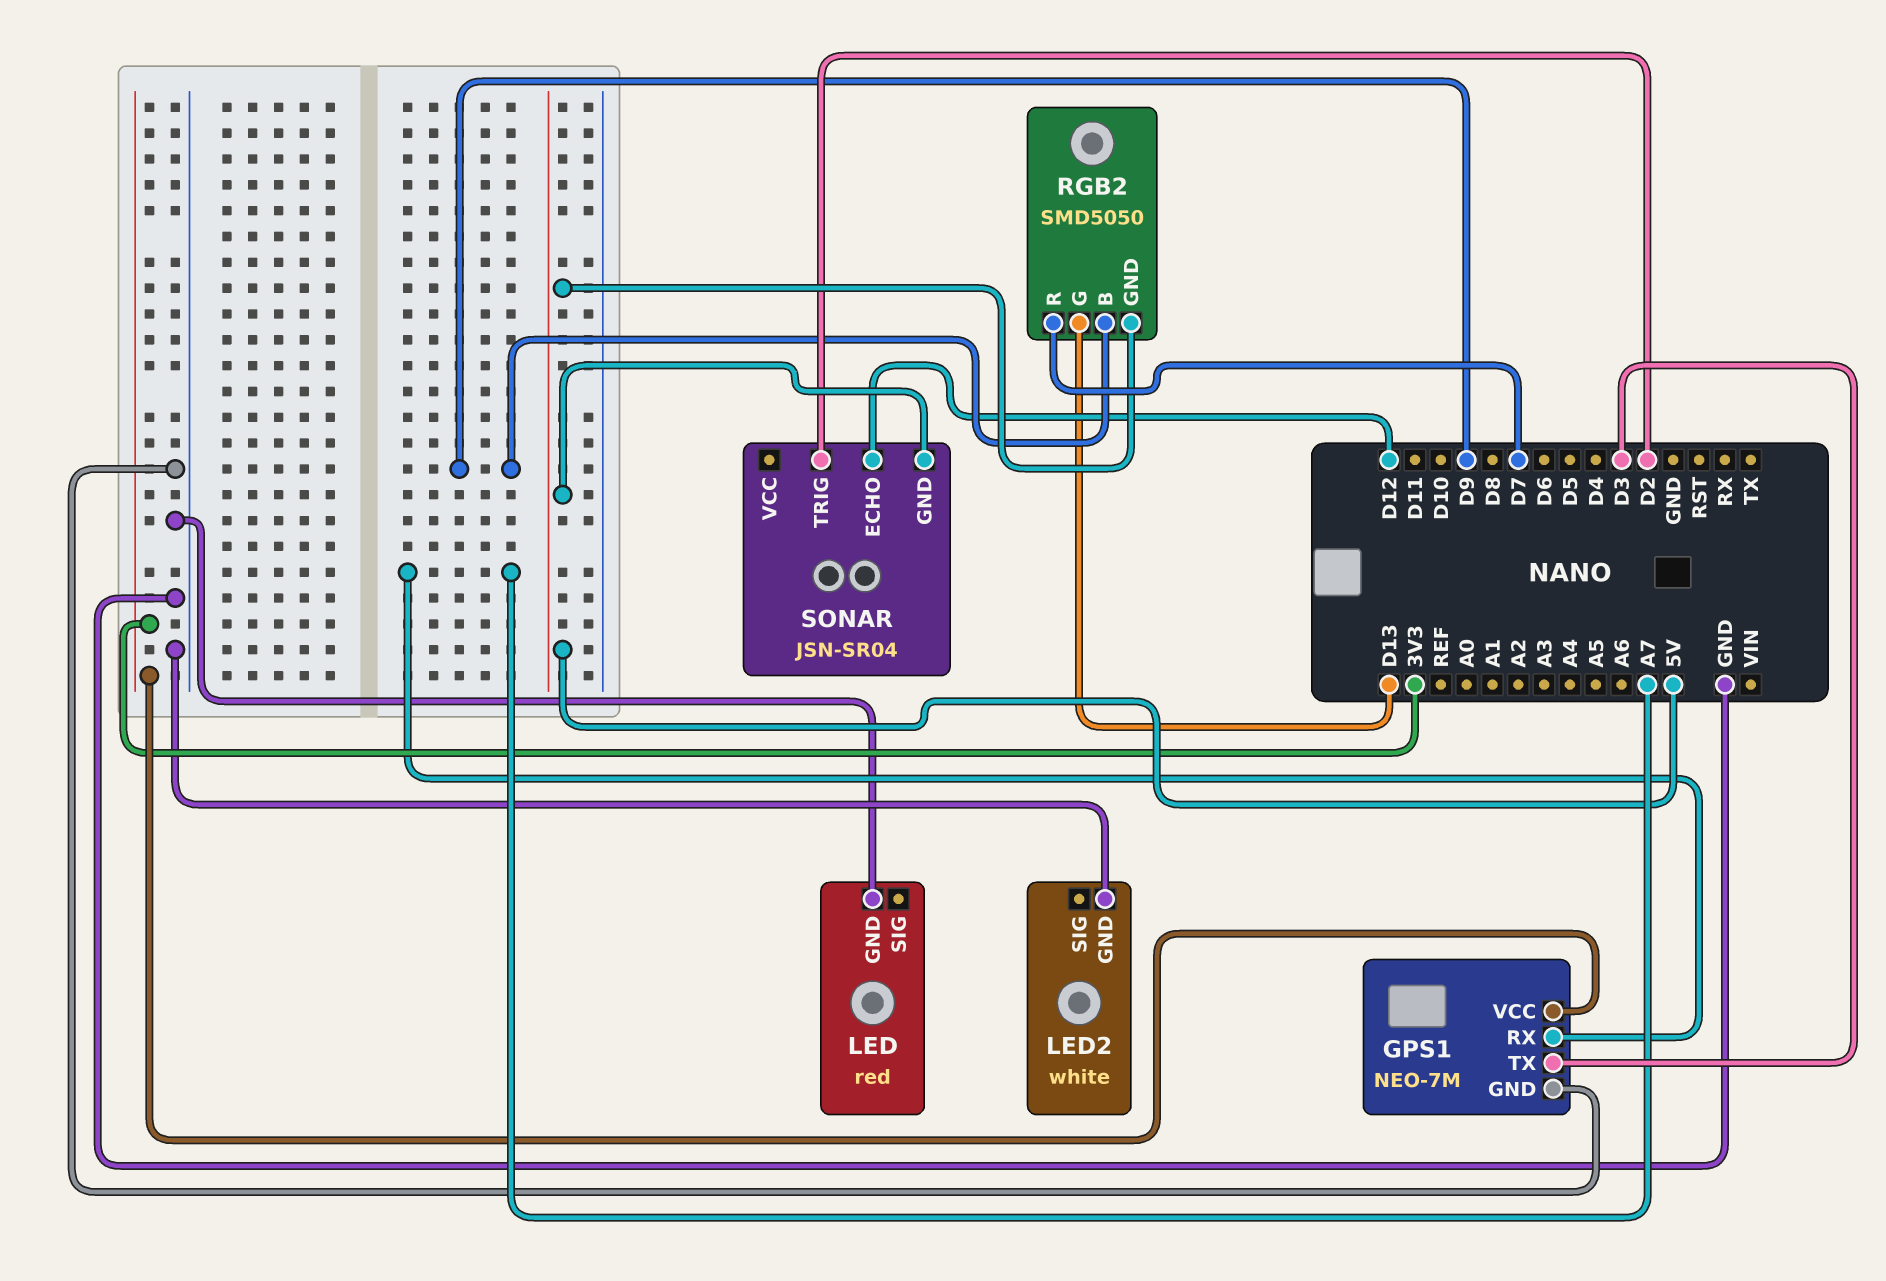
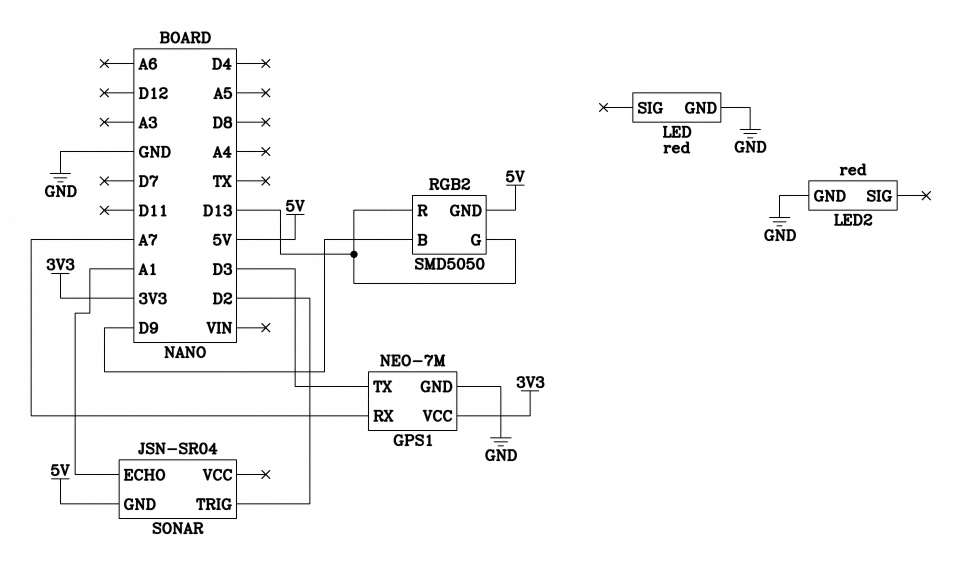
LED2: white -> red
RGB2 pin R: D7 -> D13
SONAR pin ECHO: D12 -> A1

